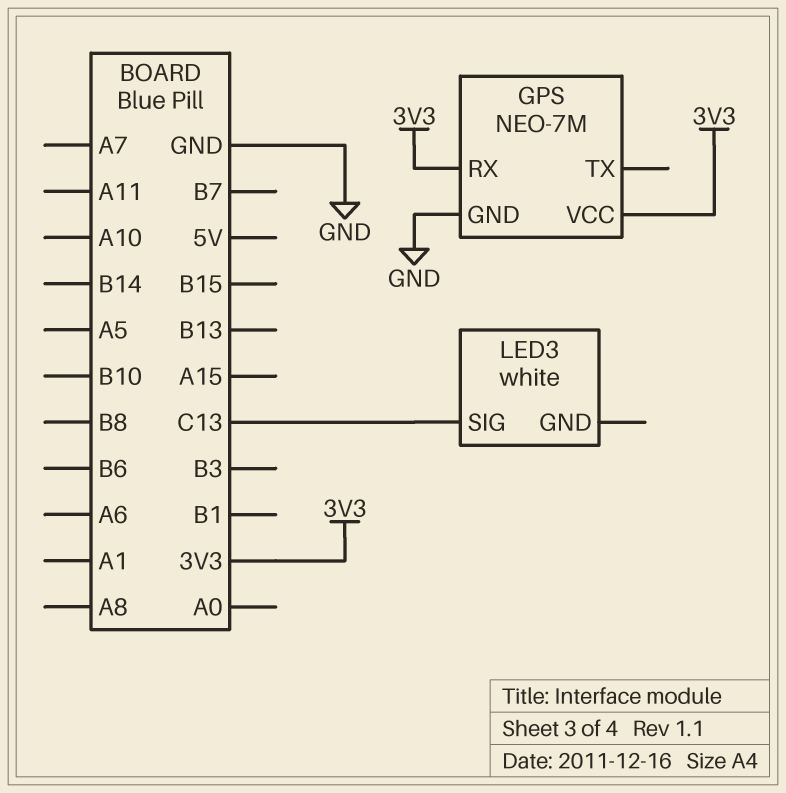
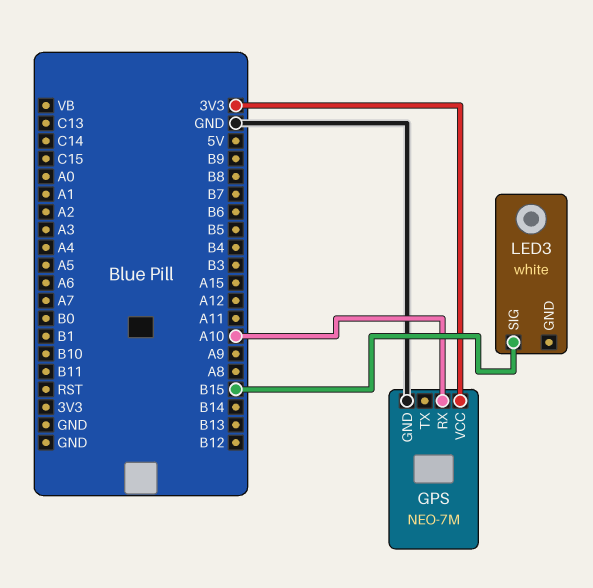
GPS pin RX: 3V3 -> A10
LED3 pin SIG: C13 -> B15

